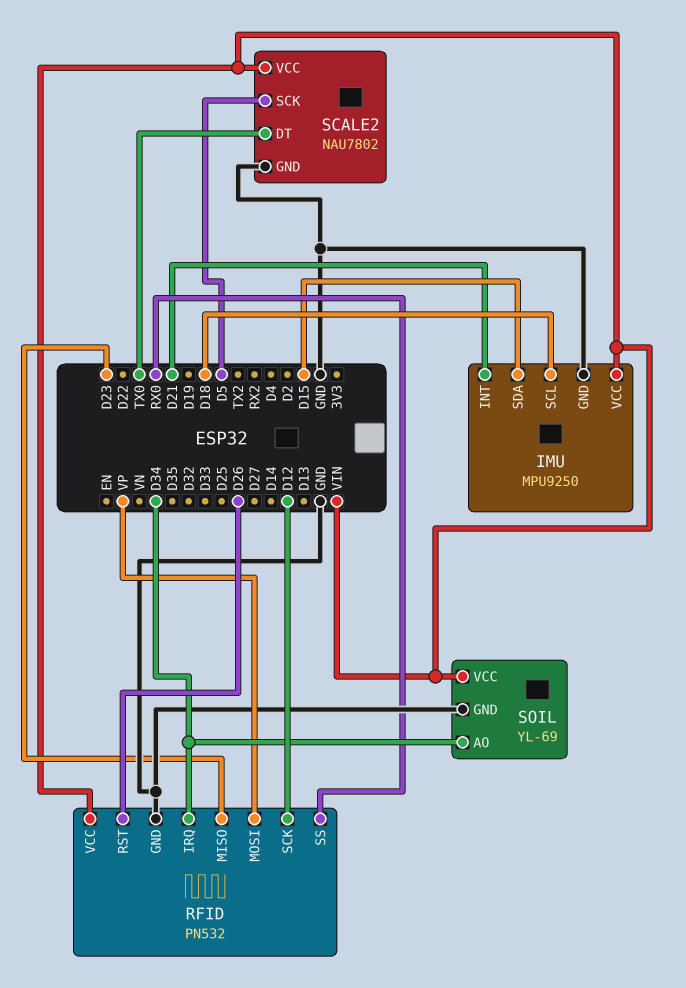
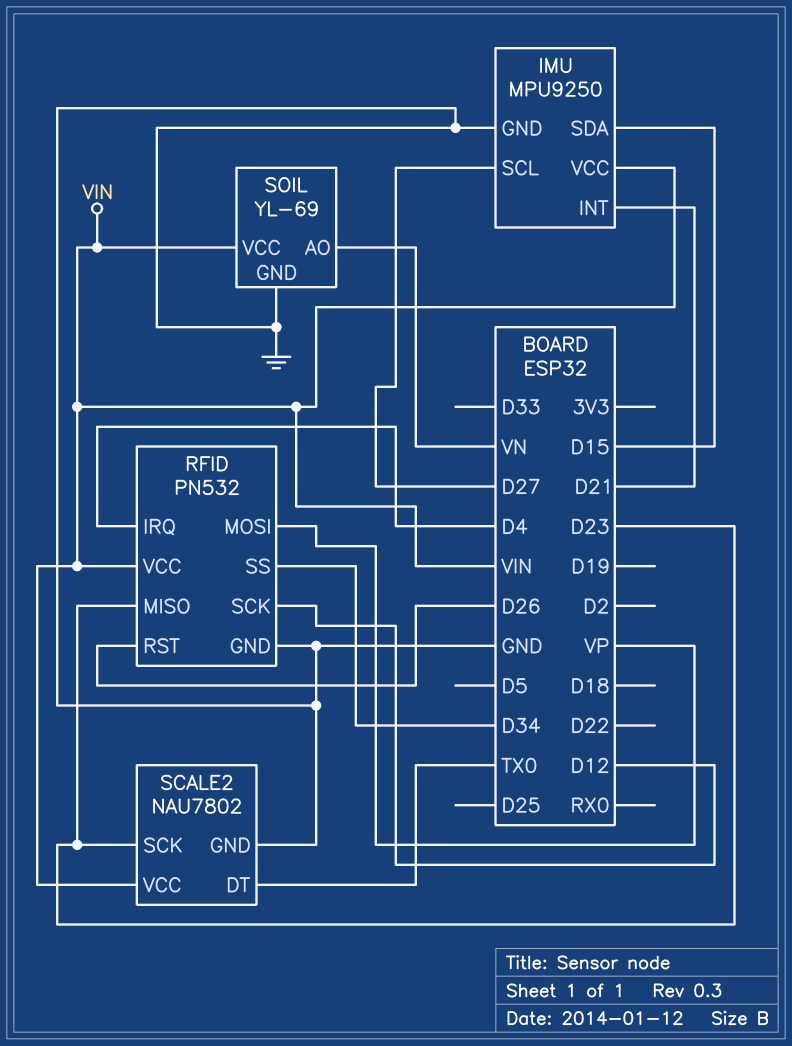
IMU pin SCL: D18 -> D27
RFID pin IRQ: D34 -> D4
RFID pin SS: RX0 -> D34
SCALE2 pin SCK: D5 -> D23
SOIL pin AO: D34 -> VN

